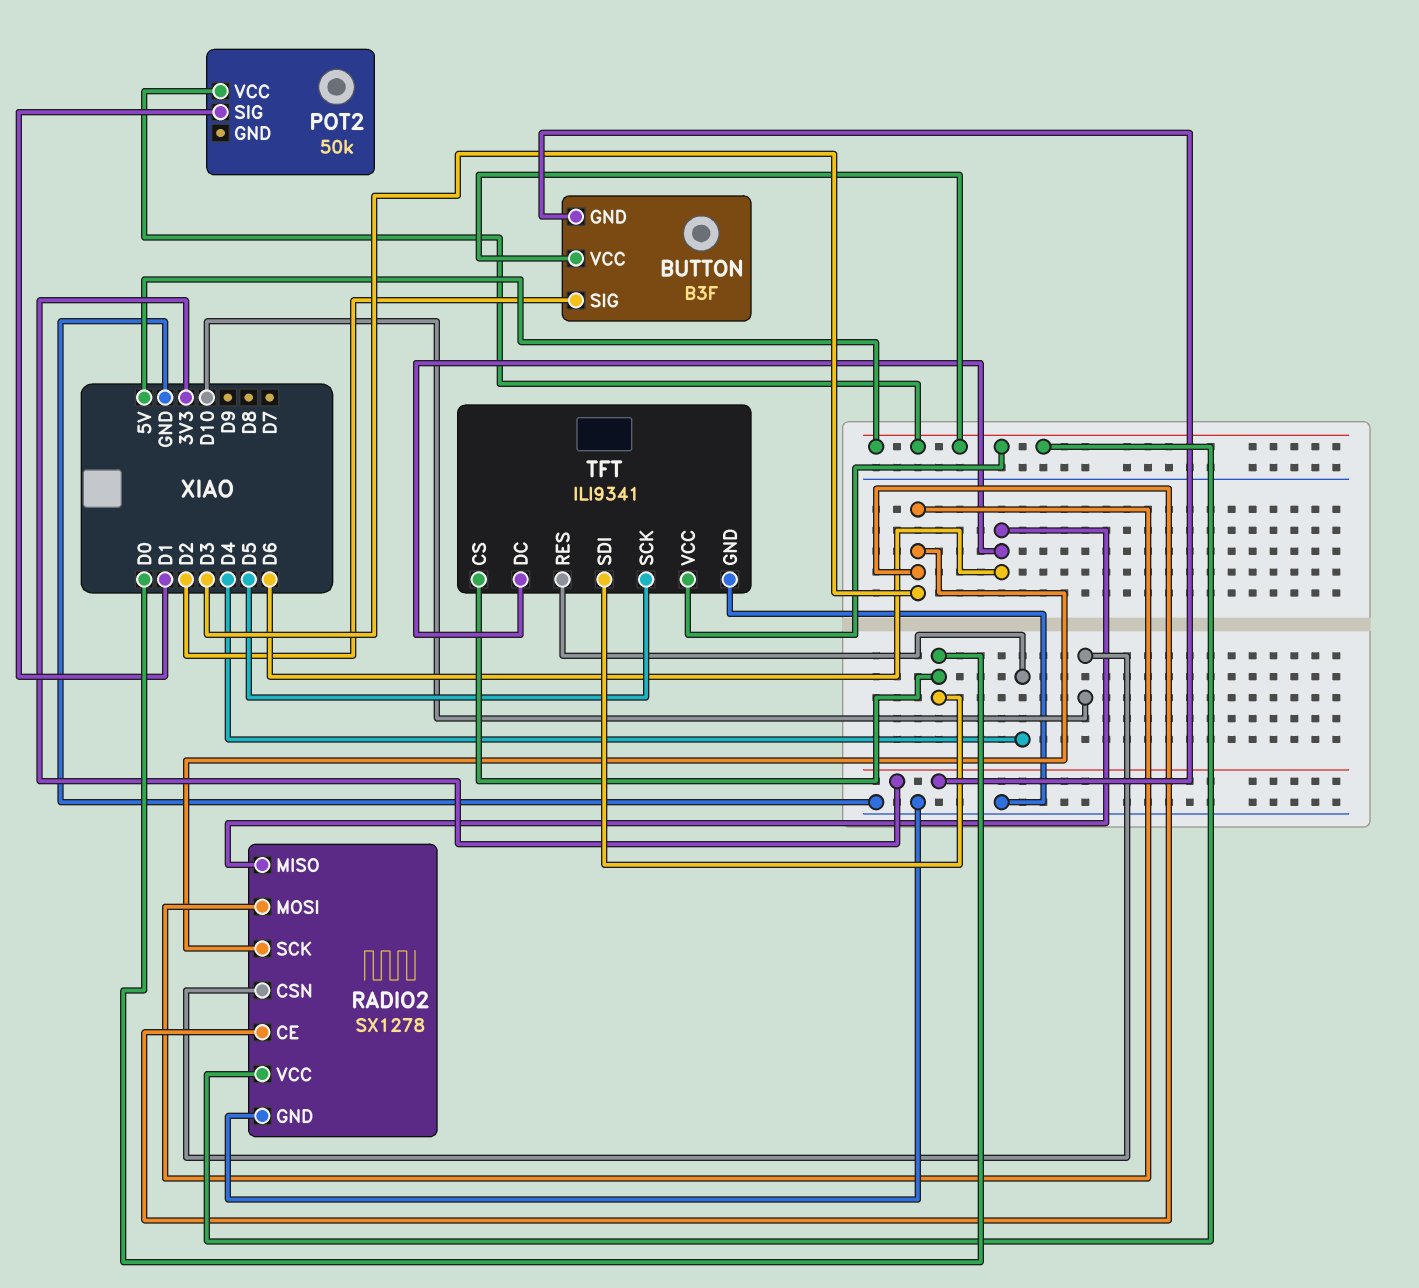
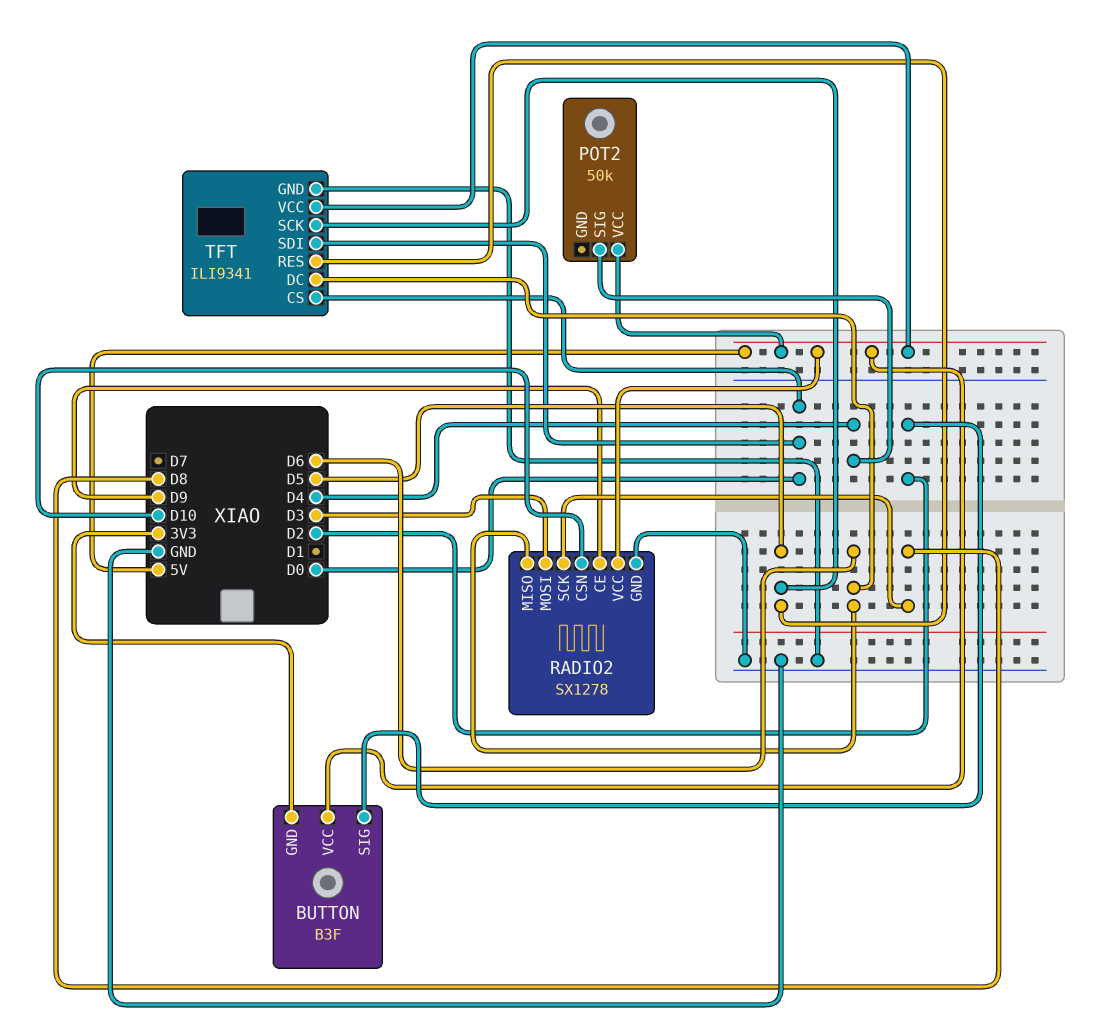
POT2 pin SIG: D1 -> D4
RADIO2 pin CE: D3 -> D9
RADIO2 pin SCK: D3 -> D8
TFT pin RES: D4 -> D5

